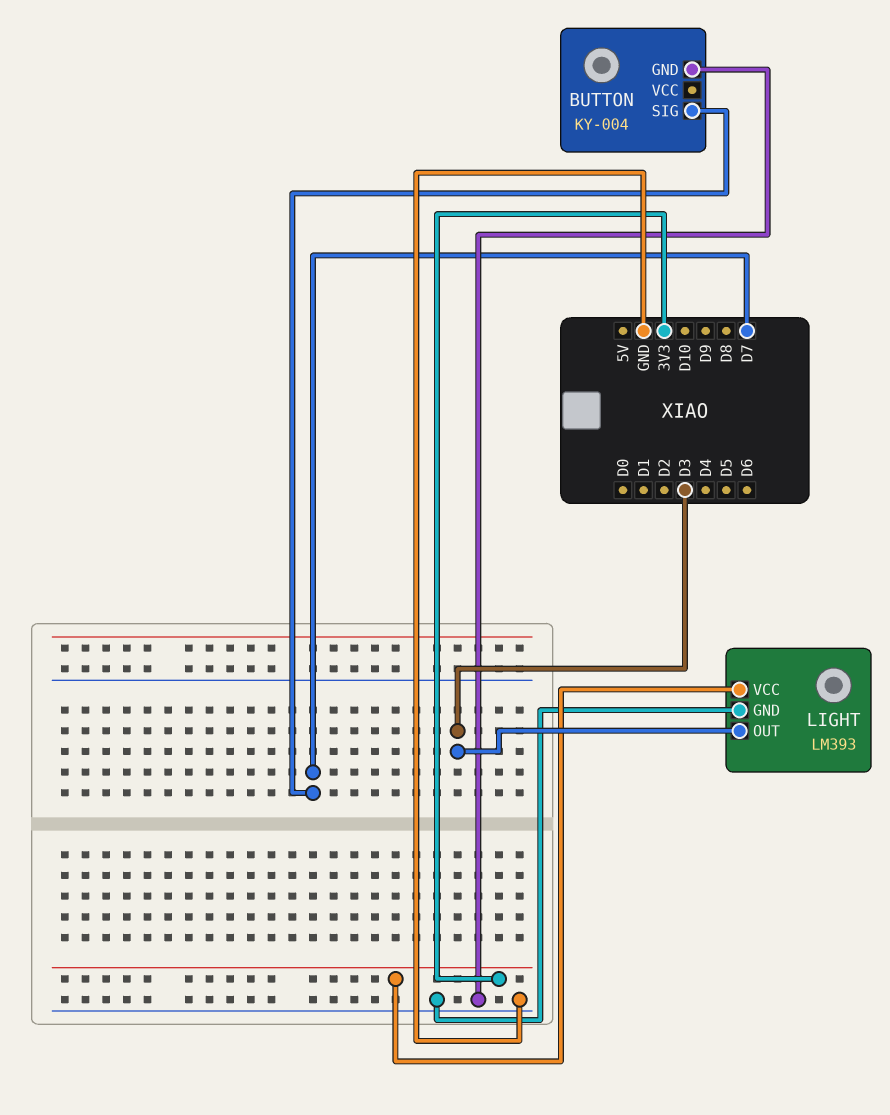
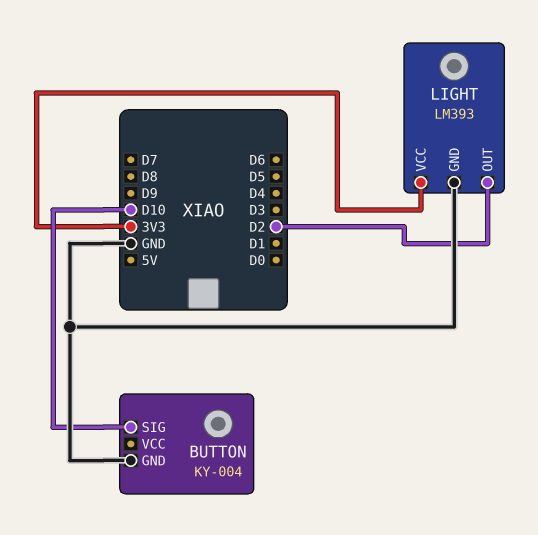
BUTTON pin SIG: D7 -> D10
LIGHT pin OUT: D3 -> D2

